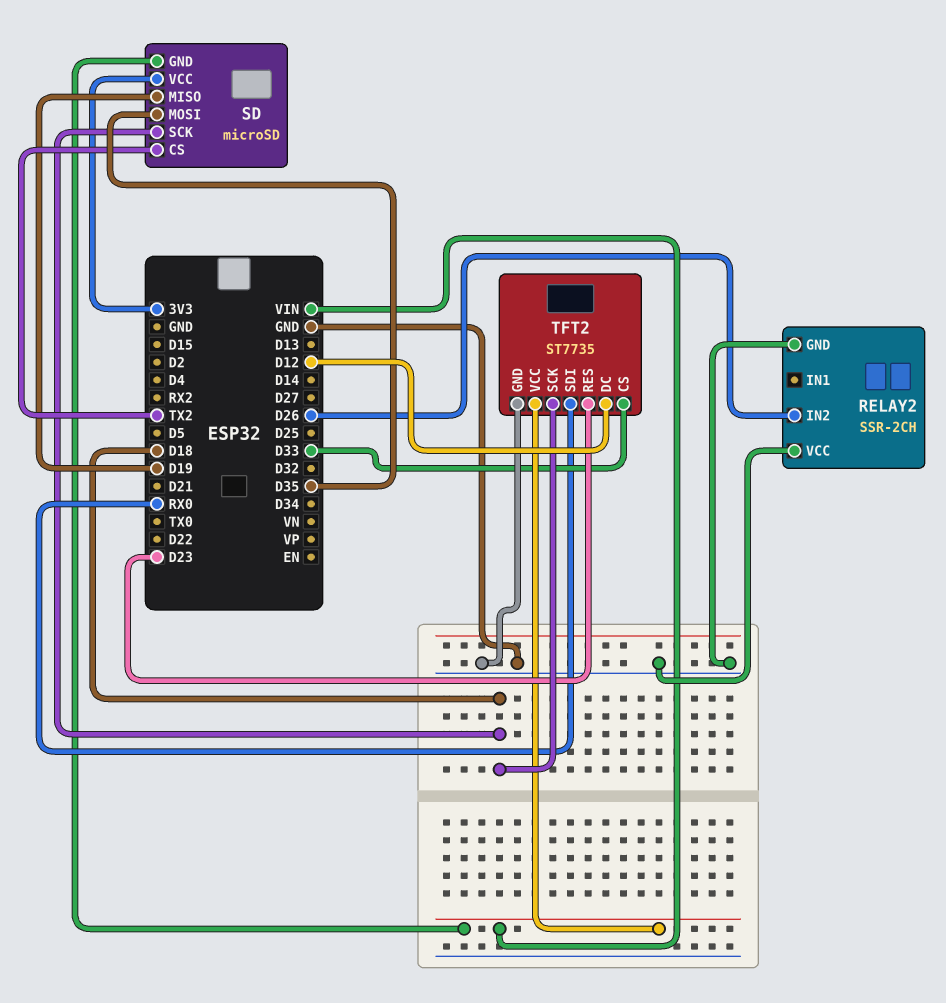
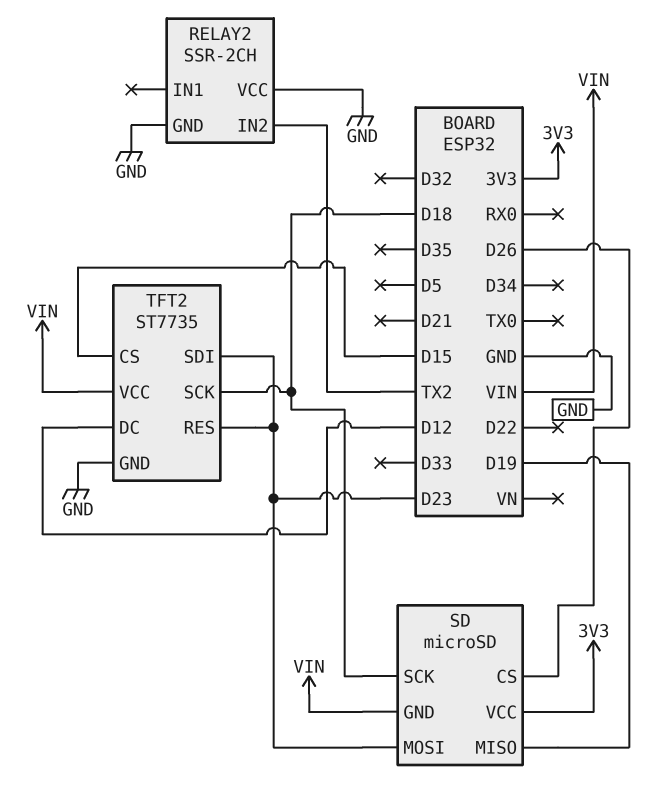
RELAY2 pin IN2: D26 -> TX2
SD pin CS: TX2 -> D26
SD pin MOSI: D35 -> D23
TFT2 pin CS: D33 -> D15
TFT2 pin SDI: RX0 -> D23

